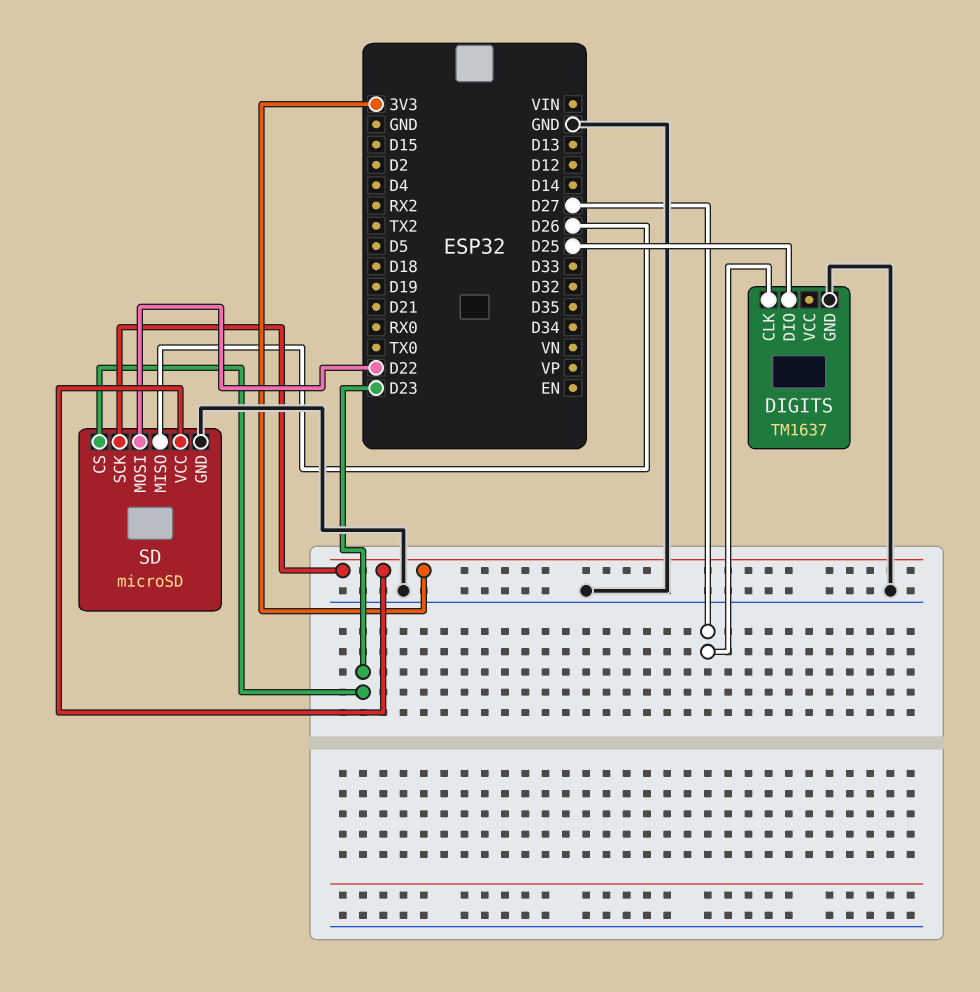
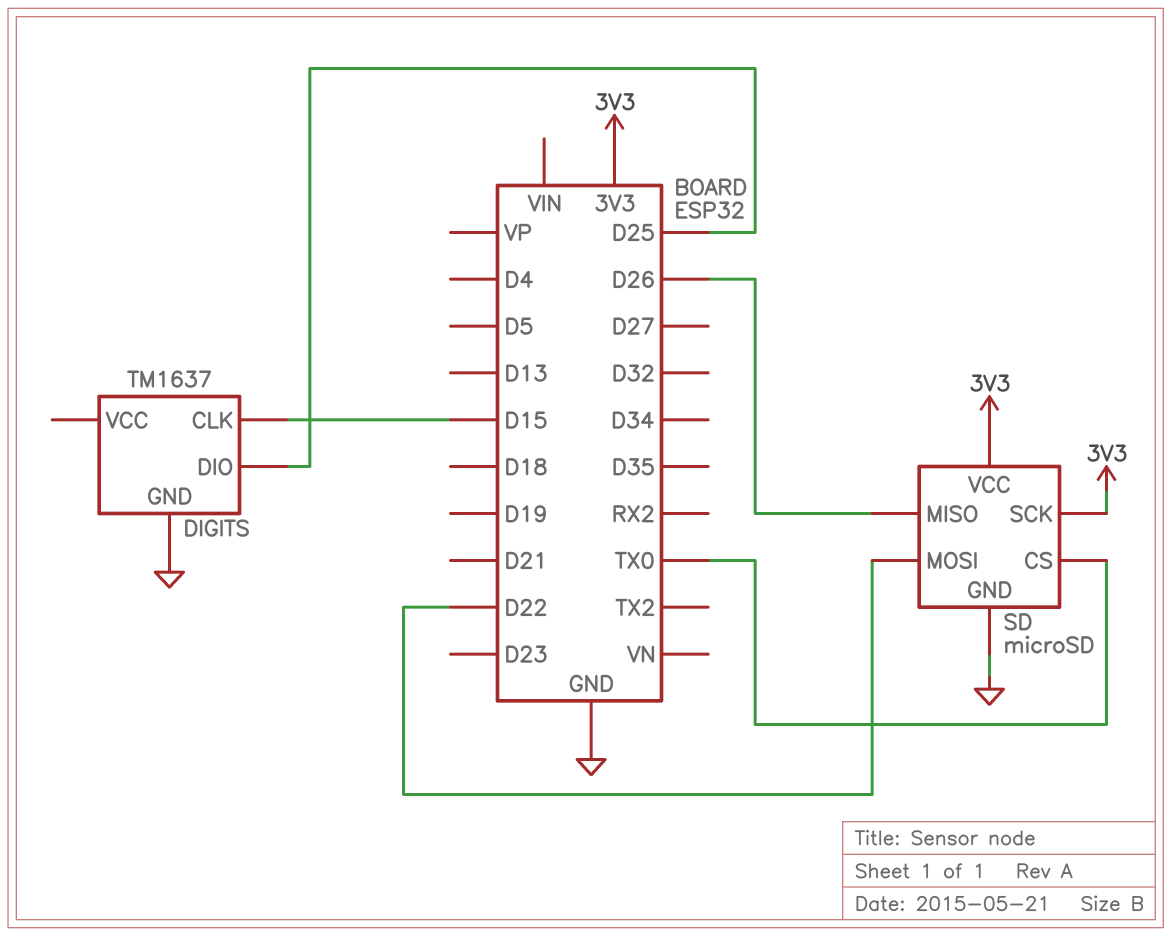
DIGITS pin CLK: D27 -> D15
SD pin CS: D23 -> TX0

